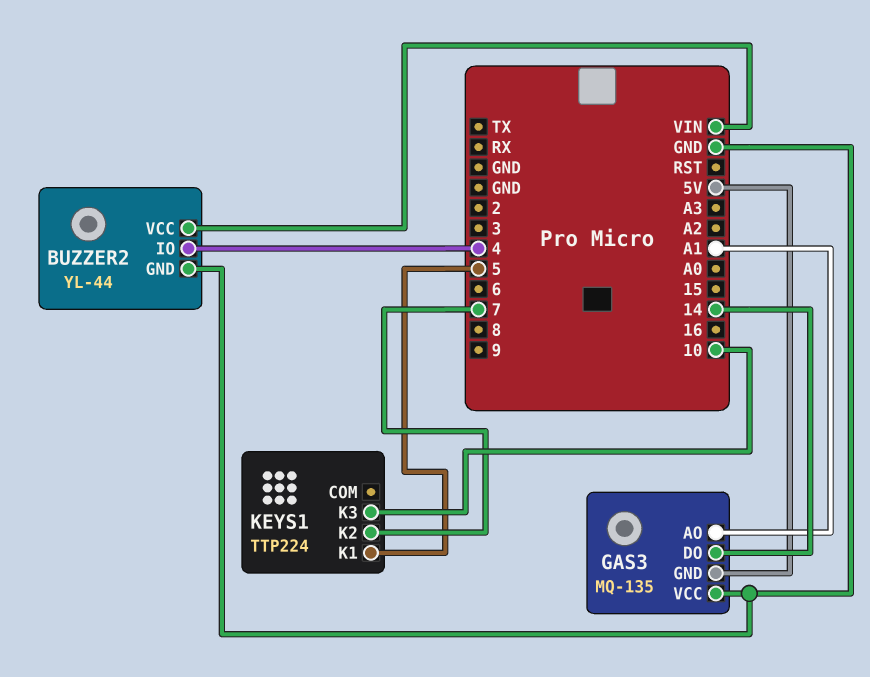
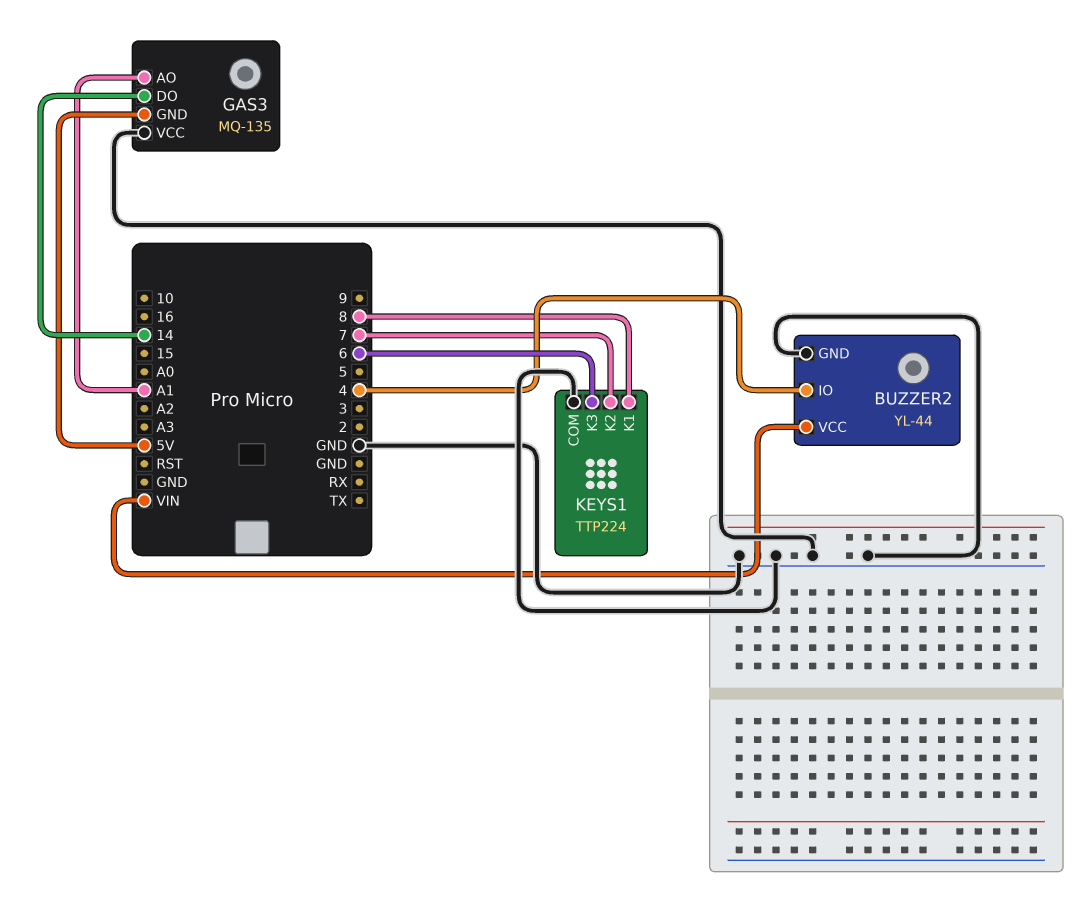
KEYS1 pin COM: none -> GND
KEYS1 pin K1: 5 -> 8
KEYS1 pin K3: 10 -> 6

